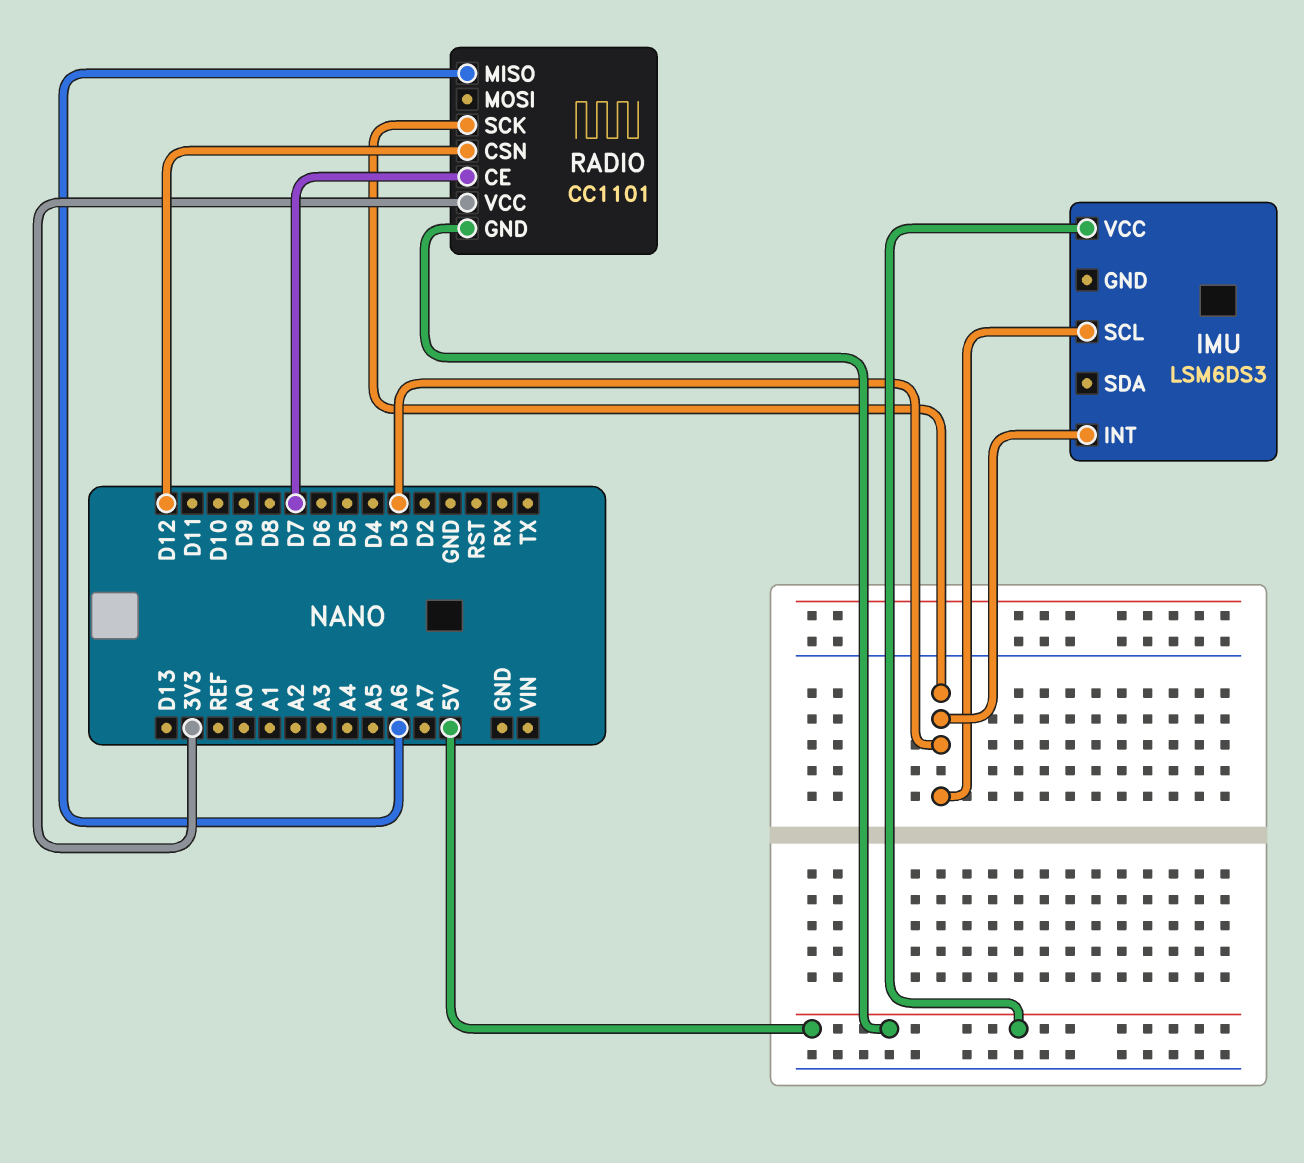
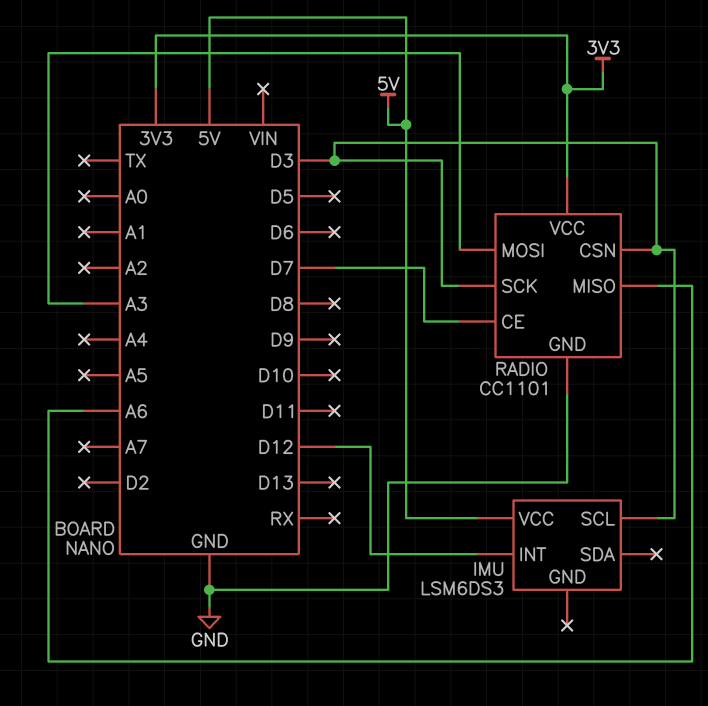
IMU pin INT: D3 -> D12
RADIO pin CSN: D12 -> D3
RADIO pin GND: 5V -> GND
RADIO pin MOSI: none -> A3

